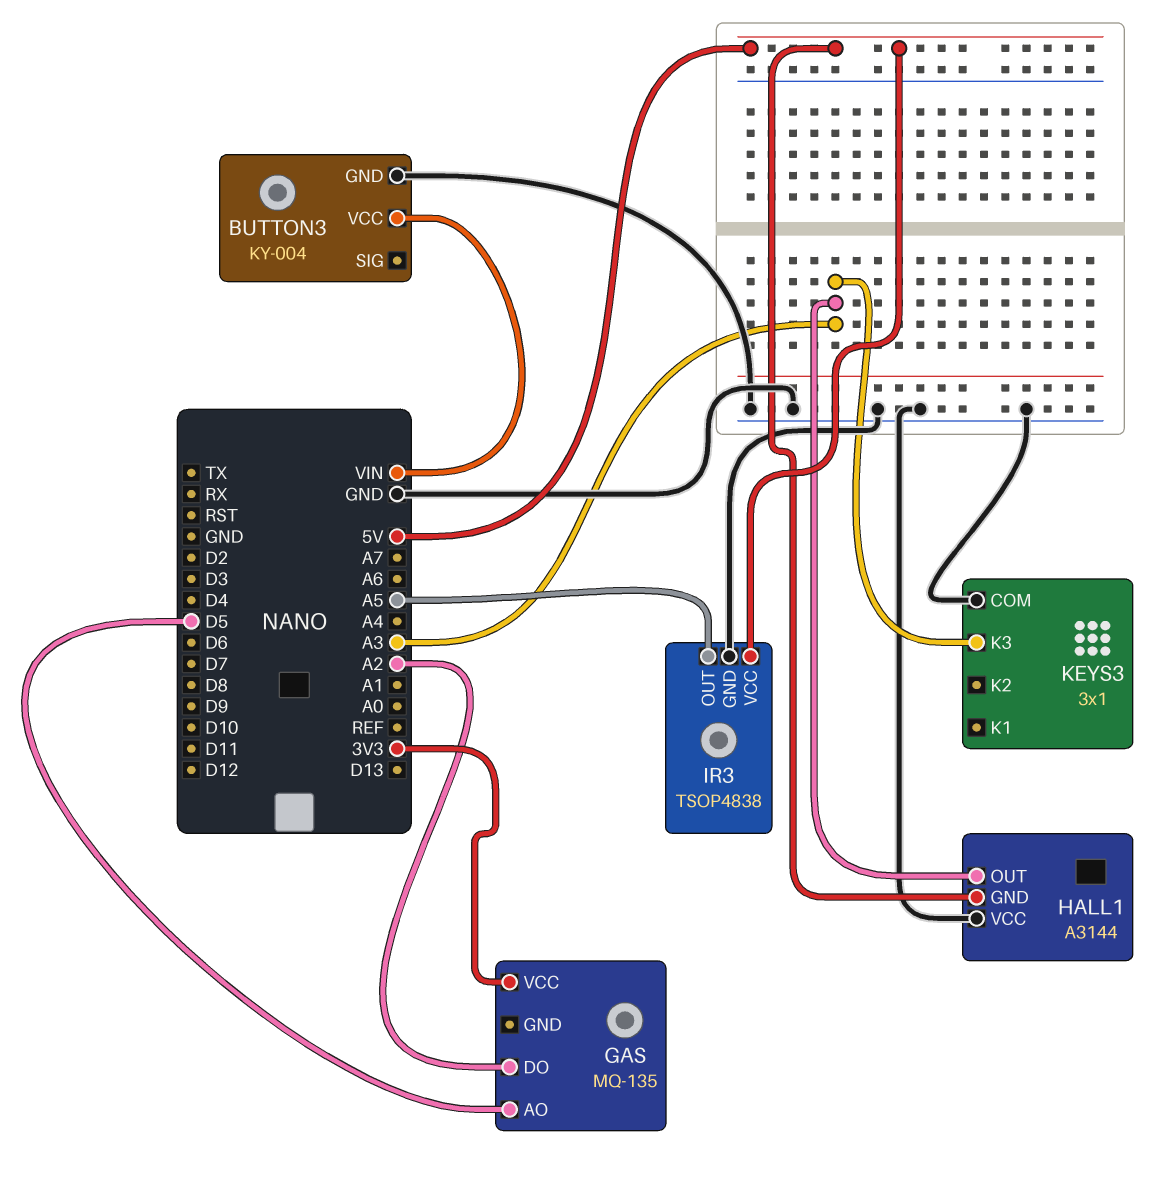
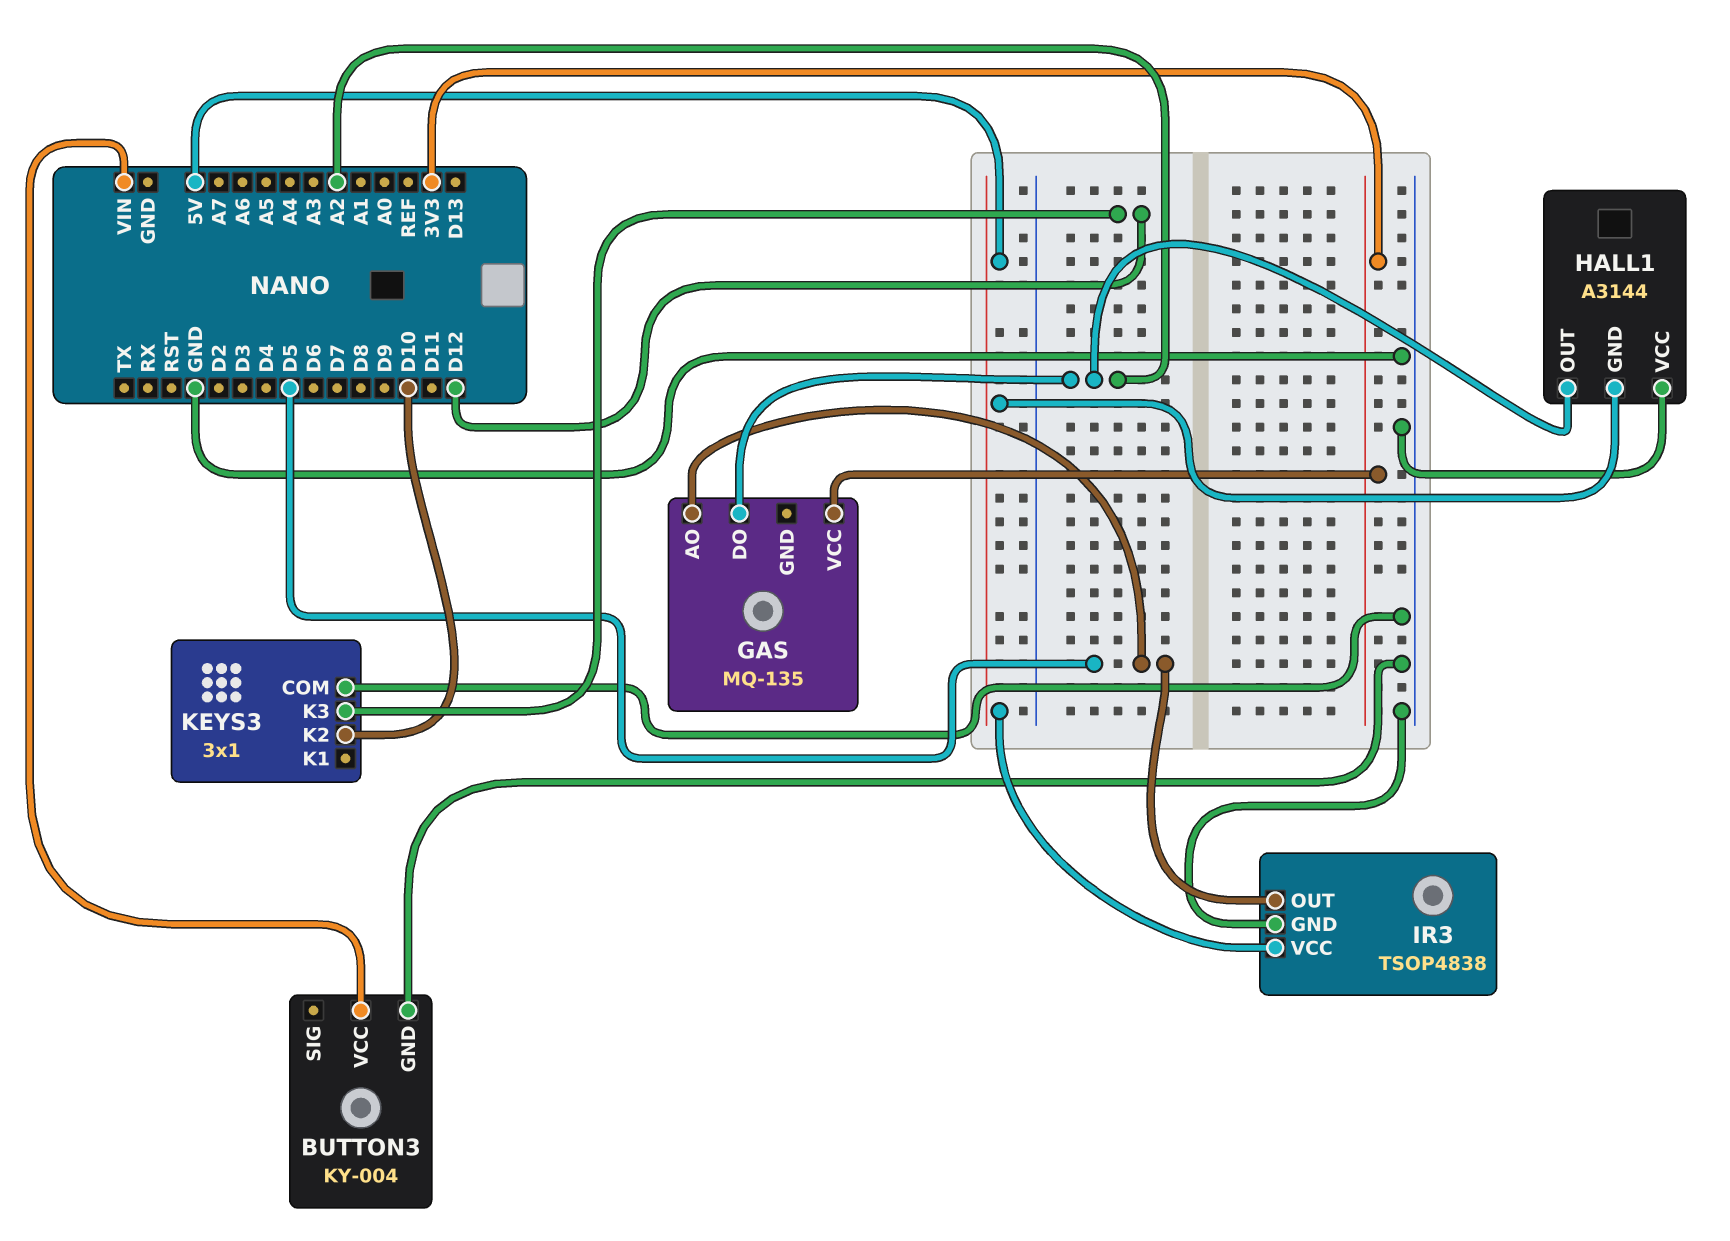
HALL1 pin OUT: A3 -> A2
IR3 pin OUT: A5 -> D5
KEYS3 pin K2: none -> D10
KEYS3 pin K3: A3 -> D12

